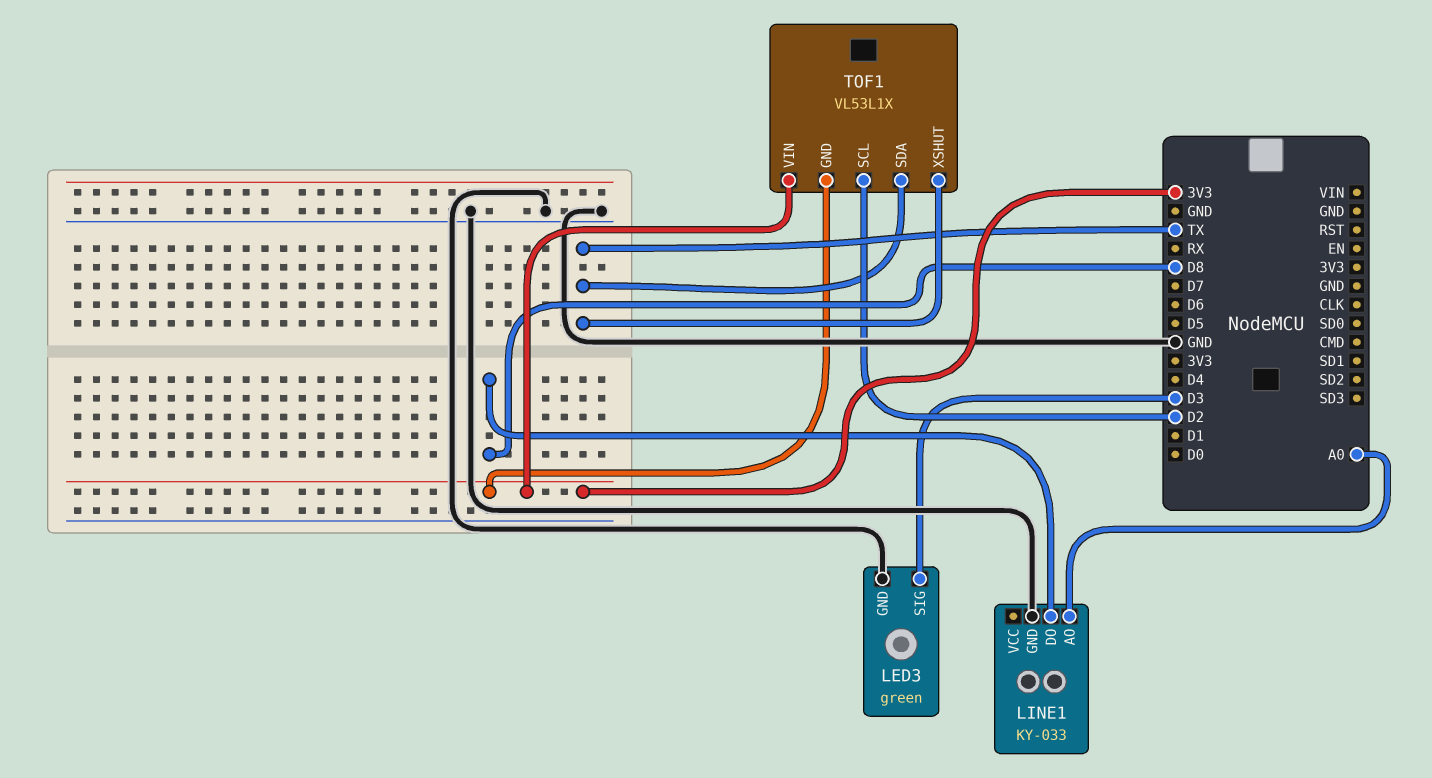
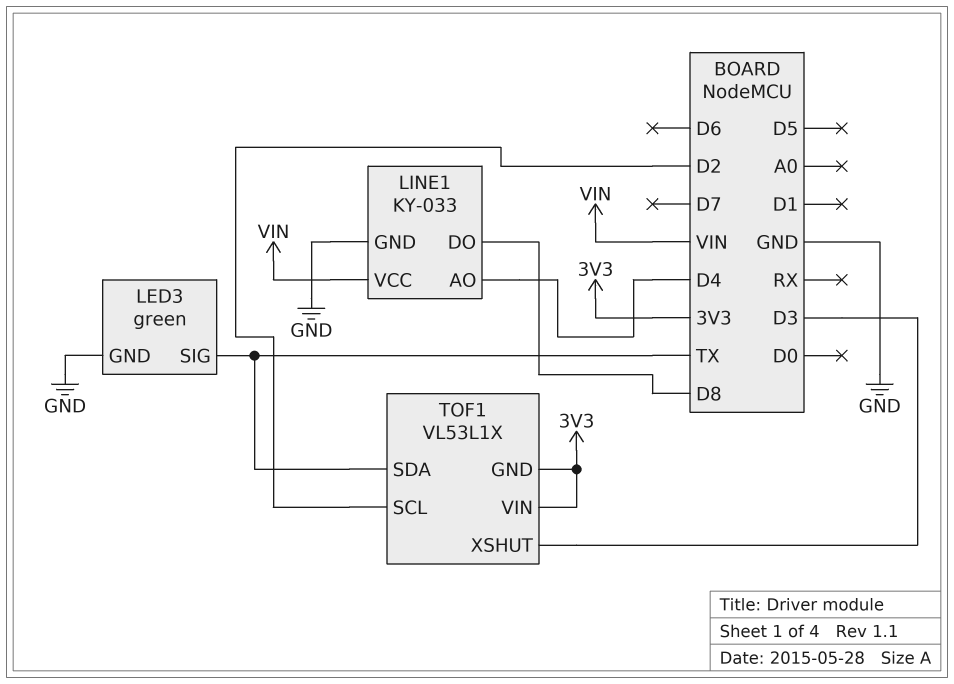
LED3 pin SIG: D3 -> TX
LINE1 pin AO: A0 -> D4
LINE1 pin VCC: none -> VIN
TOF1 pin XSHUT: TX -> D3

